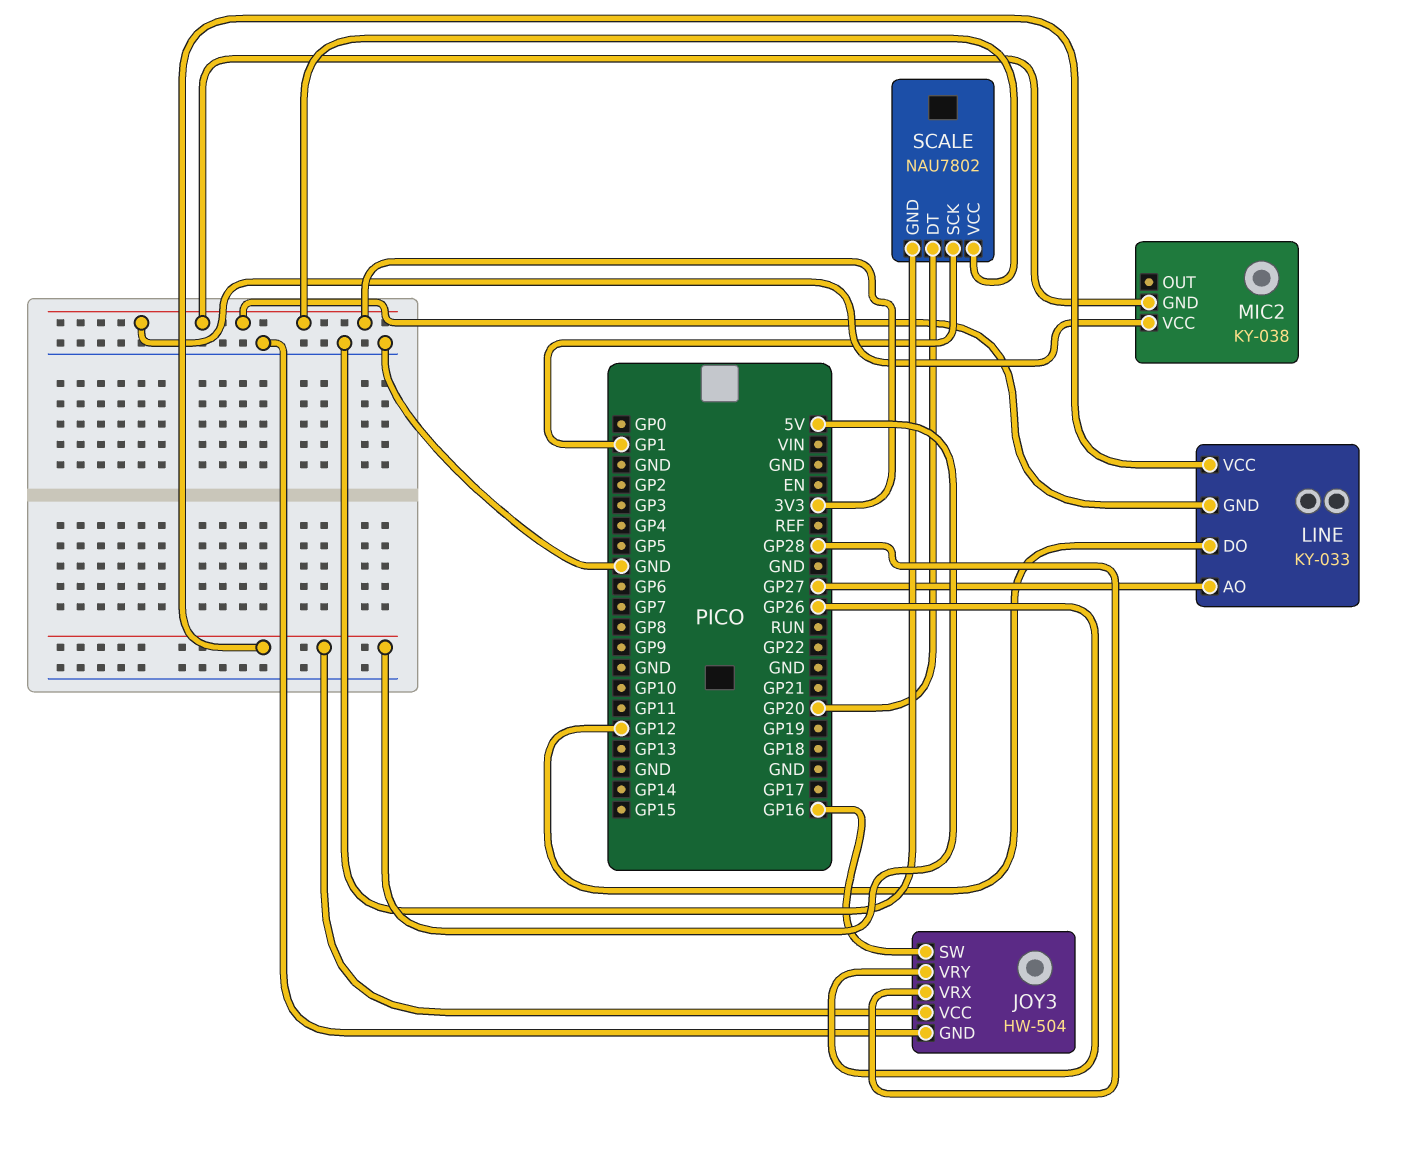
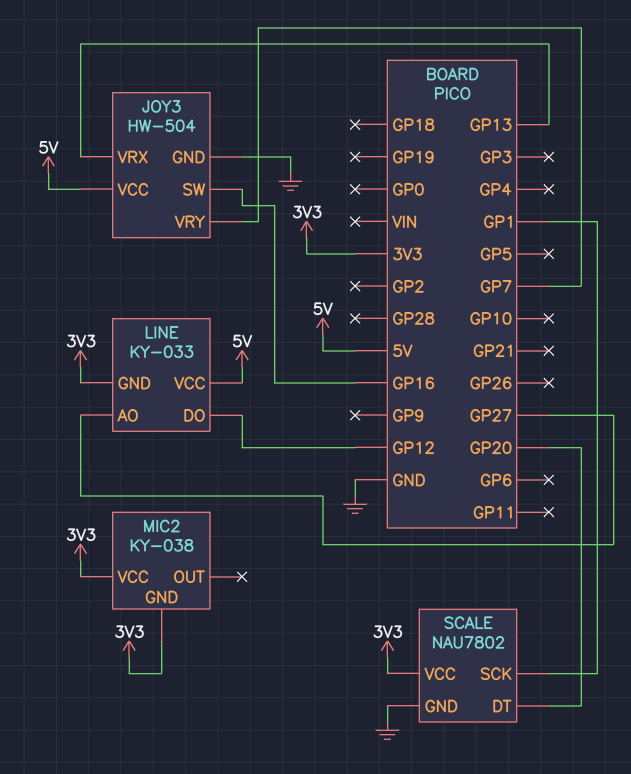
JOY3 pin VRX: GP28 -> GP13
JOY3 pin VRY: GP26 -> GP7

